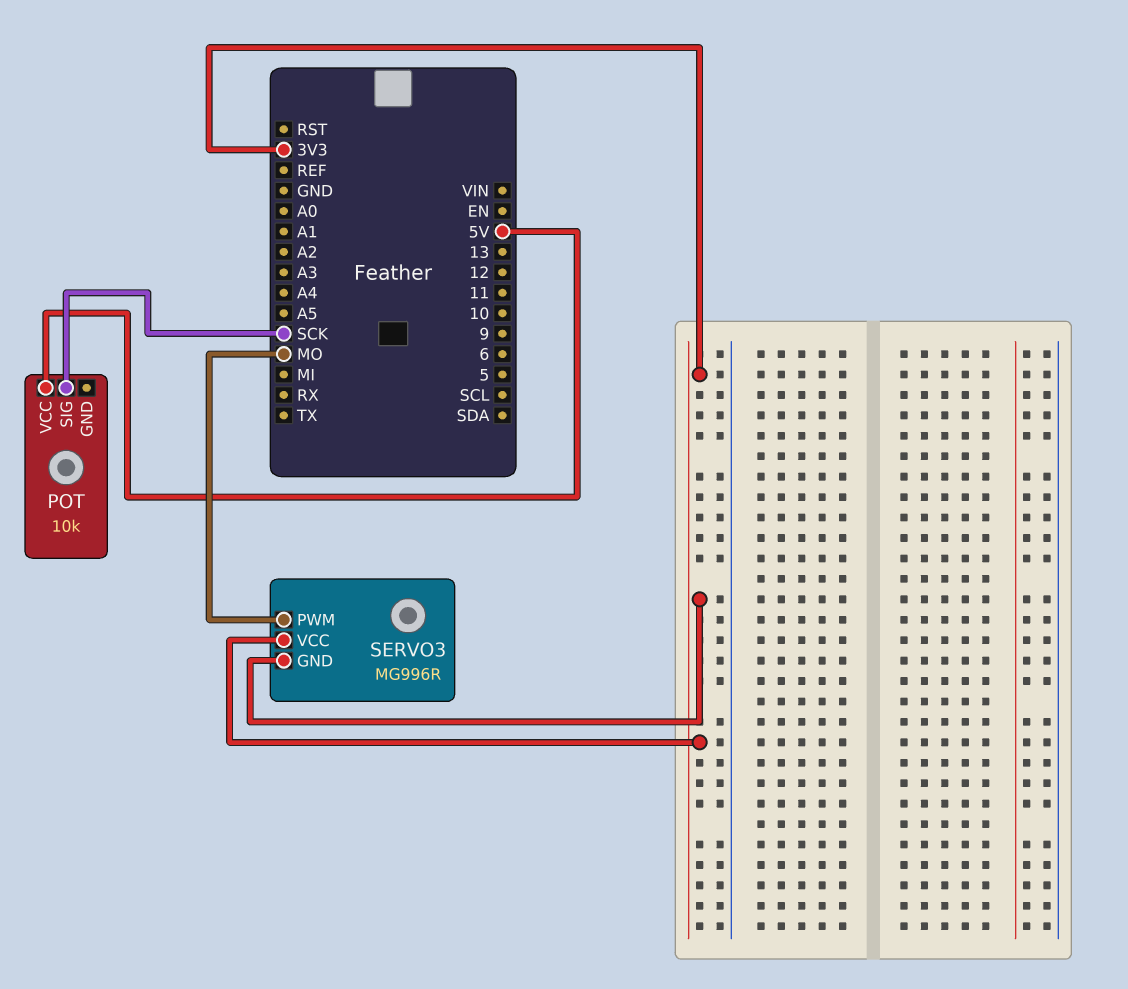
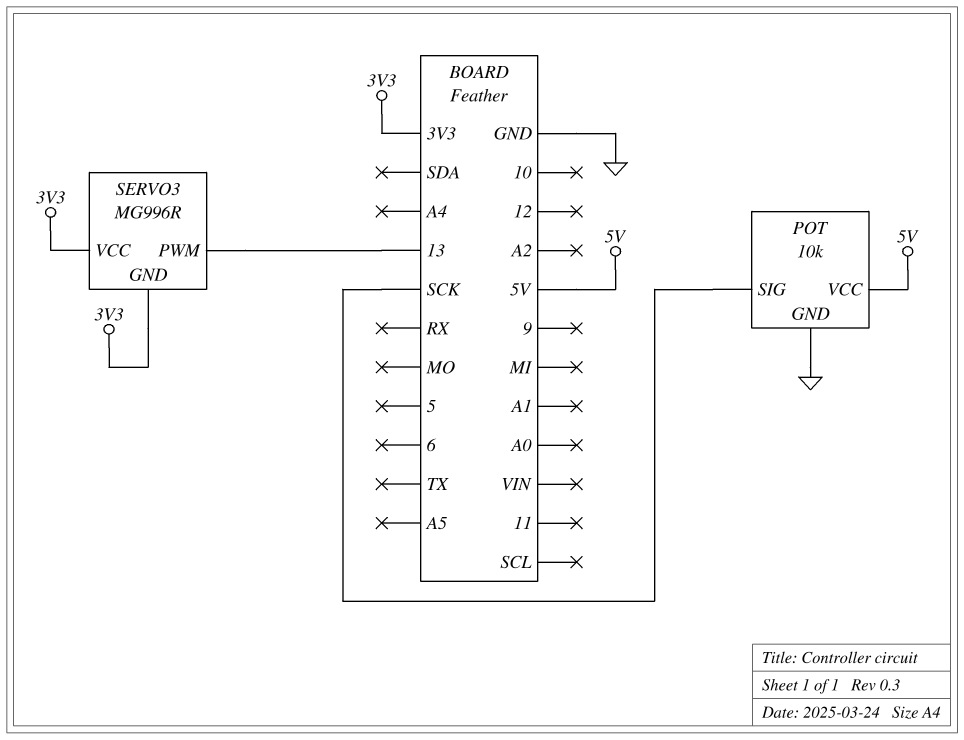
POT pin GND: none -> GND
SERVO3 pin PWM: MO -> 13

